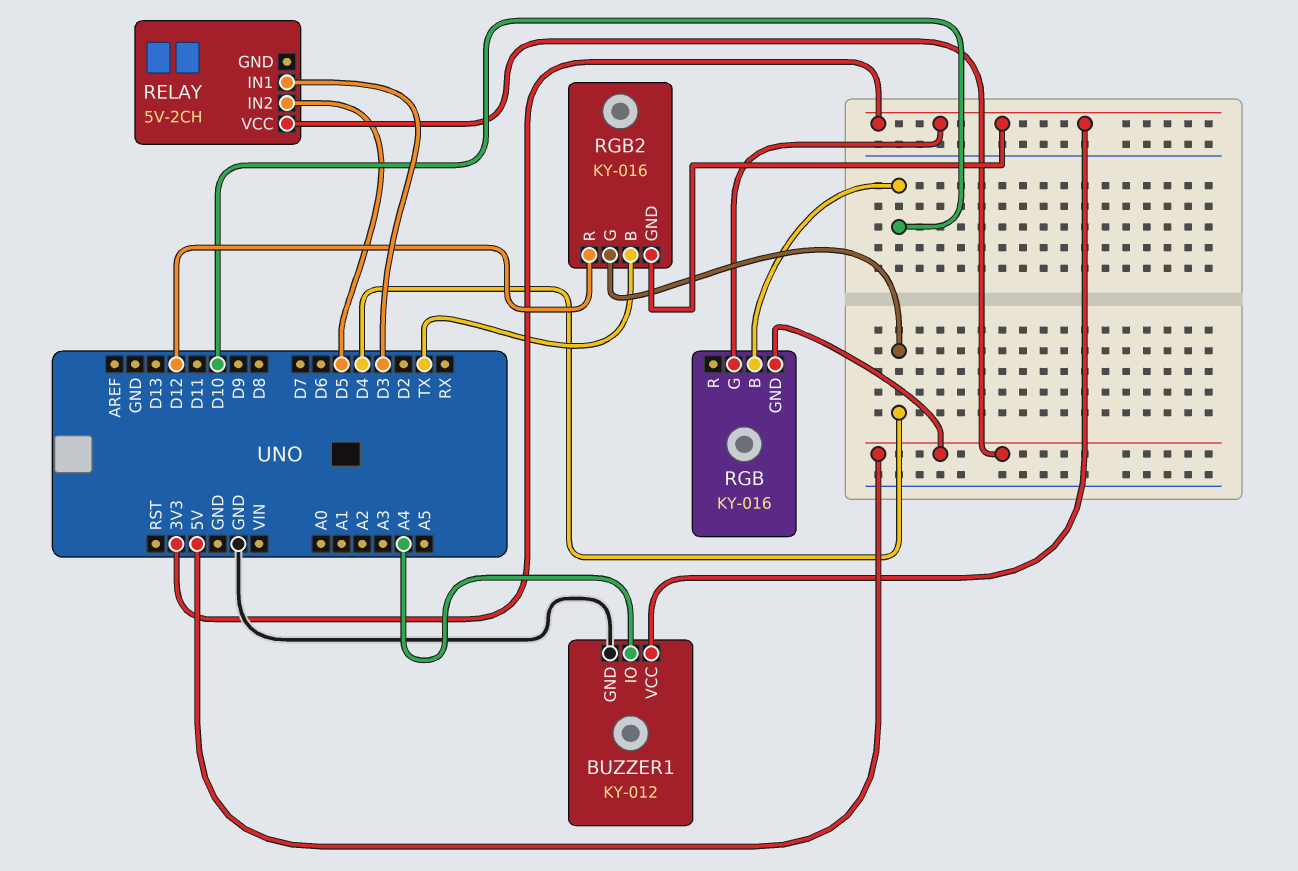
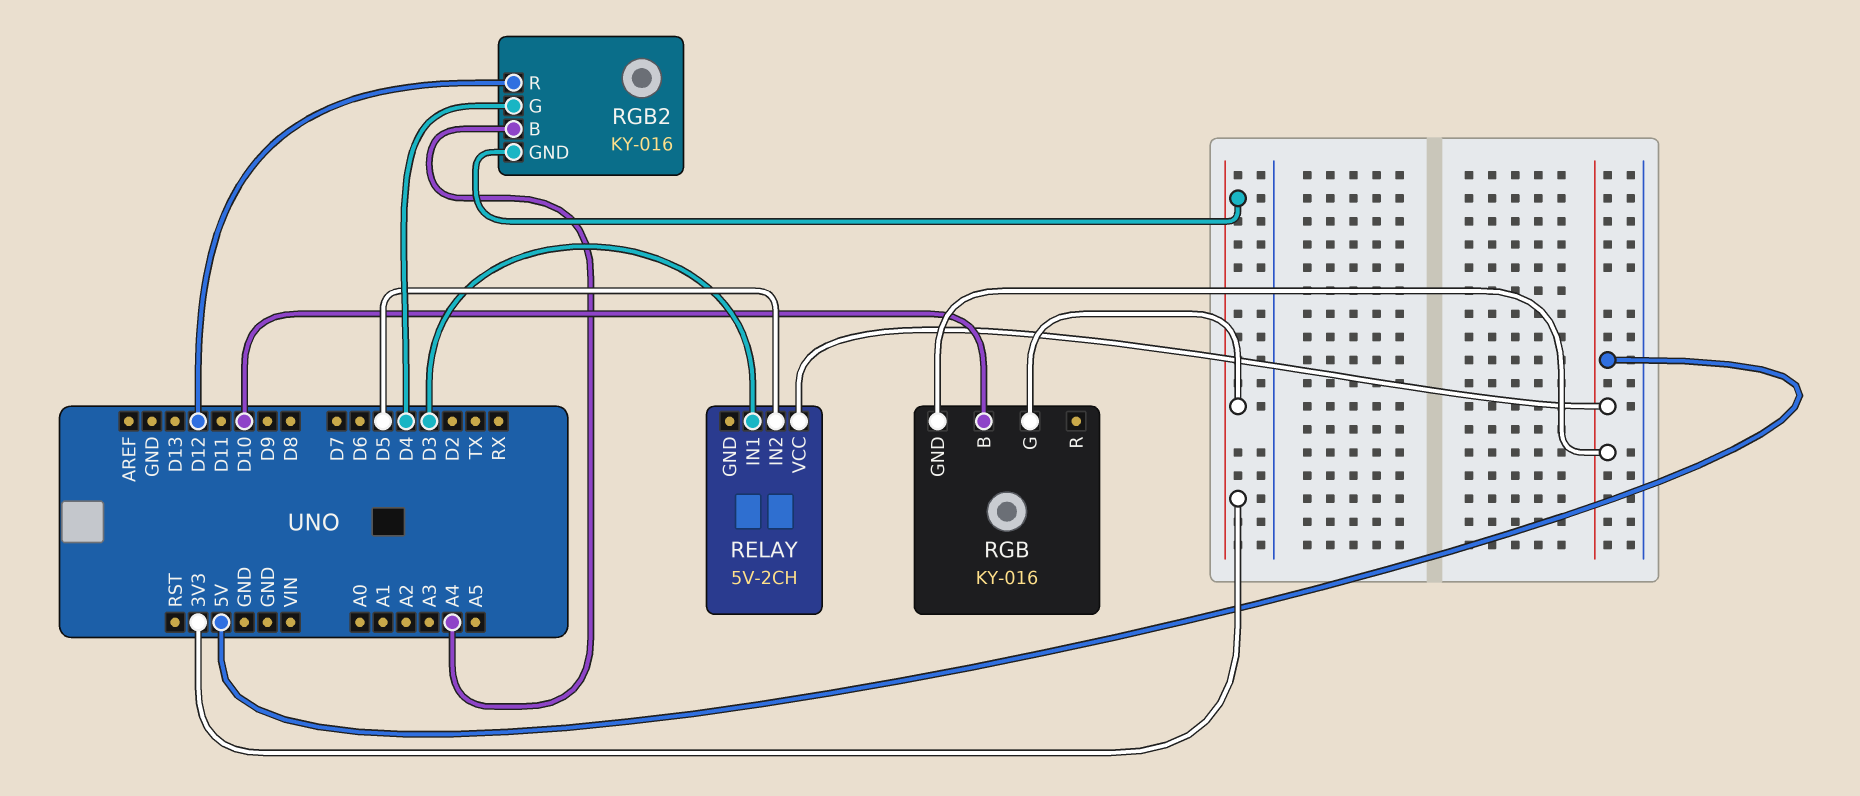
BUZZER1: KY-012 -> none
BUZZER1 pin GND: GND -> none
BUZZER1 pin IO: A4 -> none
BUZZER1 pin VCC: 3V3 -> none
RGB2 pin B: TX -> A4

